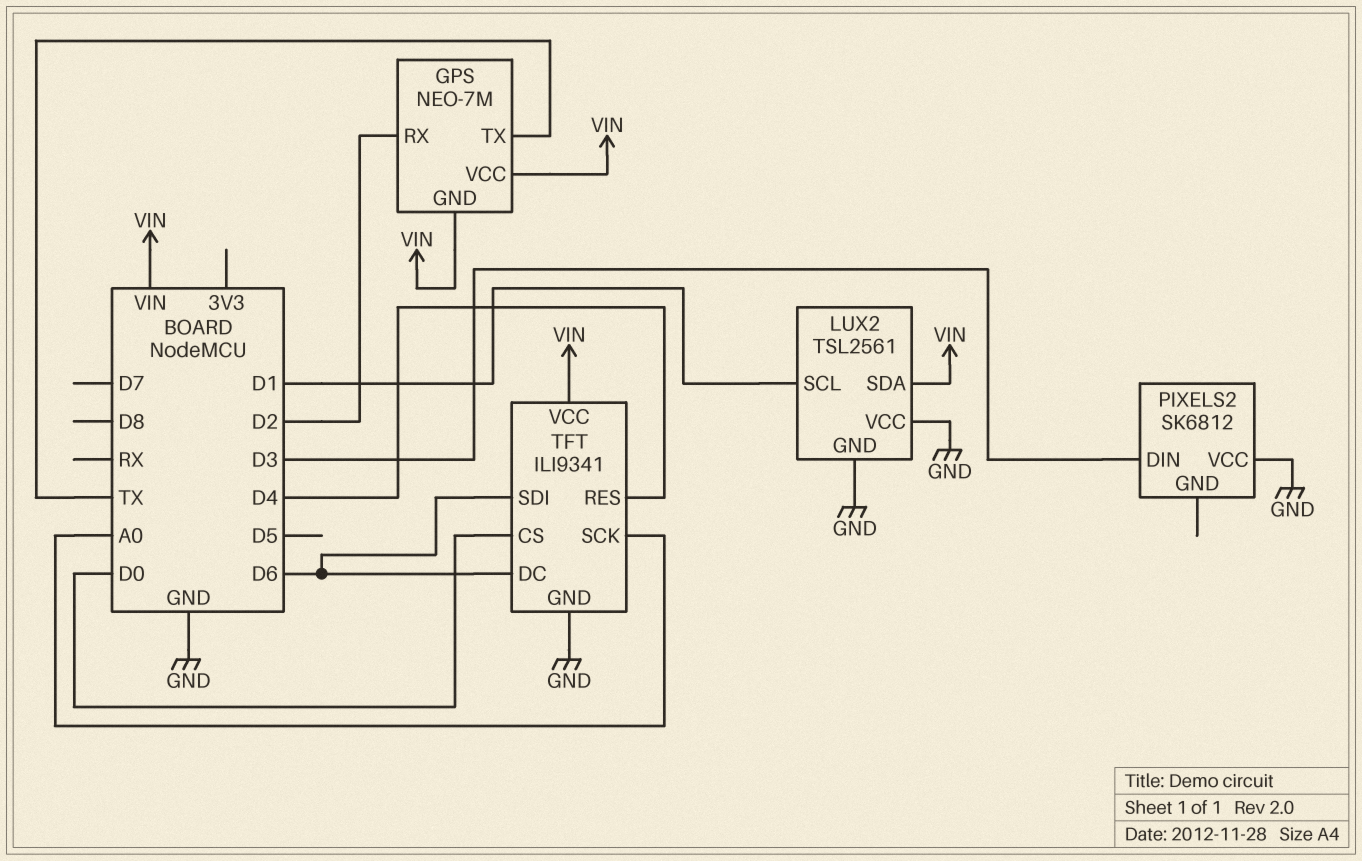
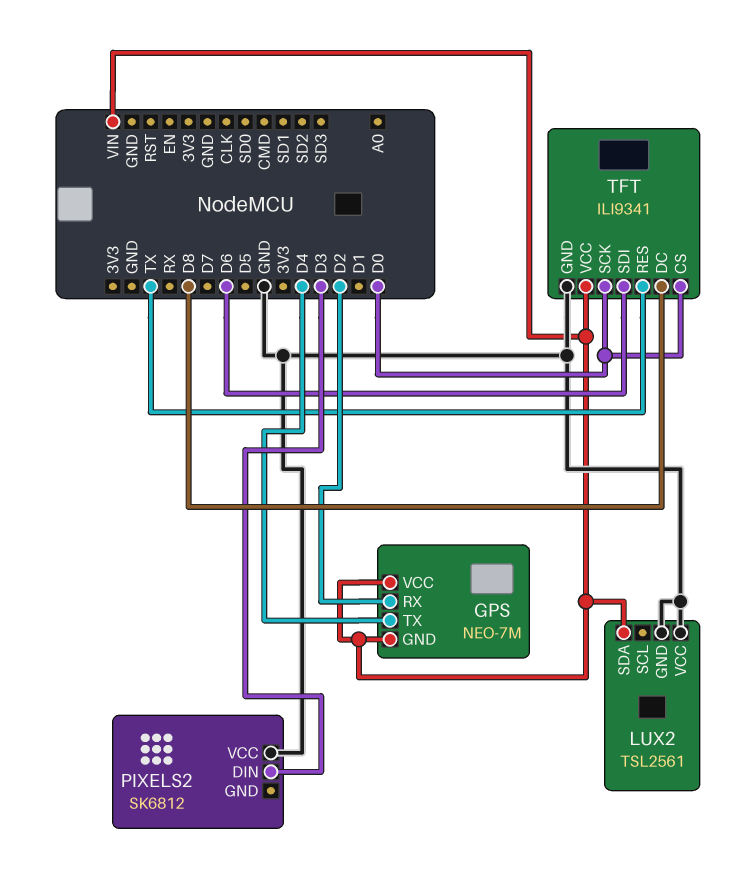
GPS pin TX: TX -> D4
LUX2 pin SCL: D1 -> none
TFT pin DC: D6 -> D8
TFT pin RES: D4 -> TX
TFT pin SCK: A0 -> D0

